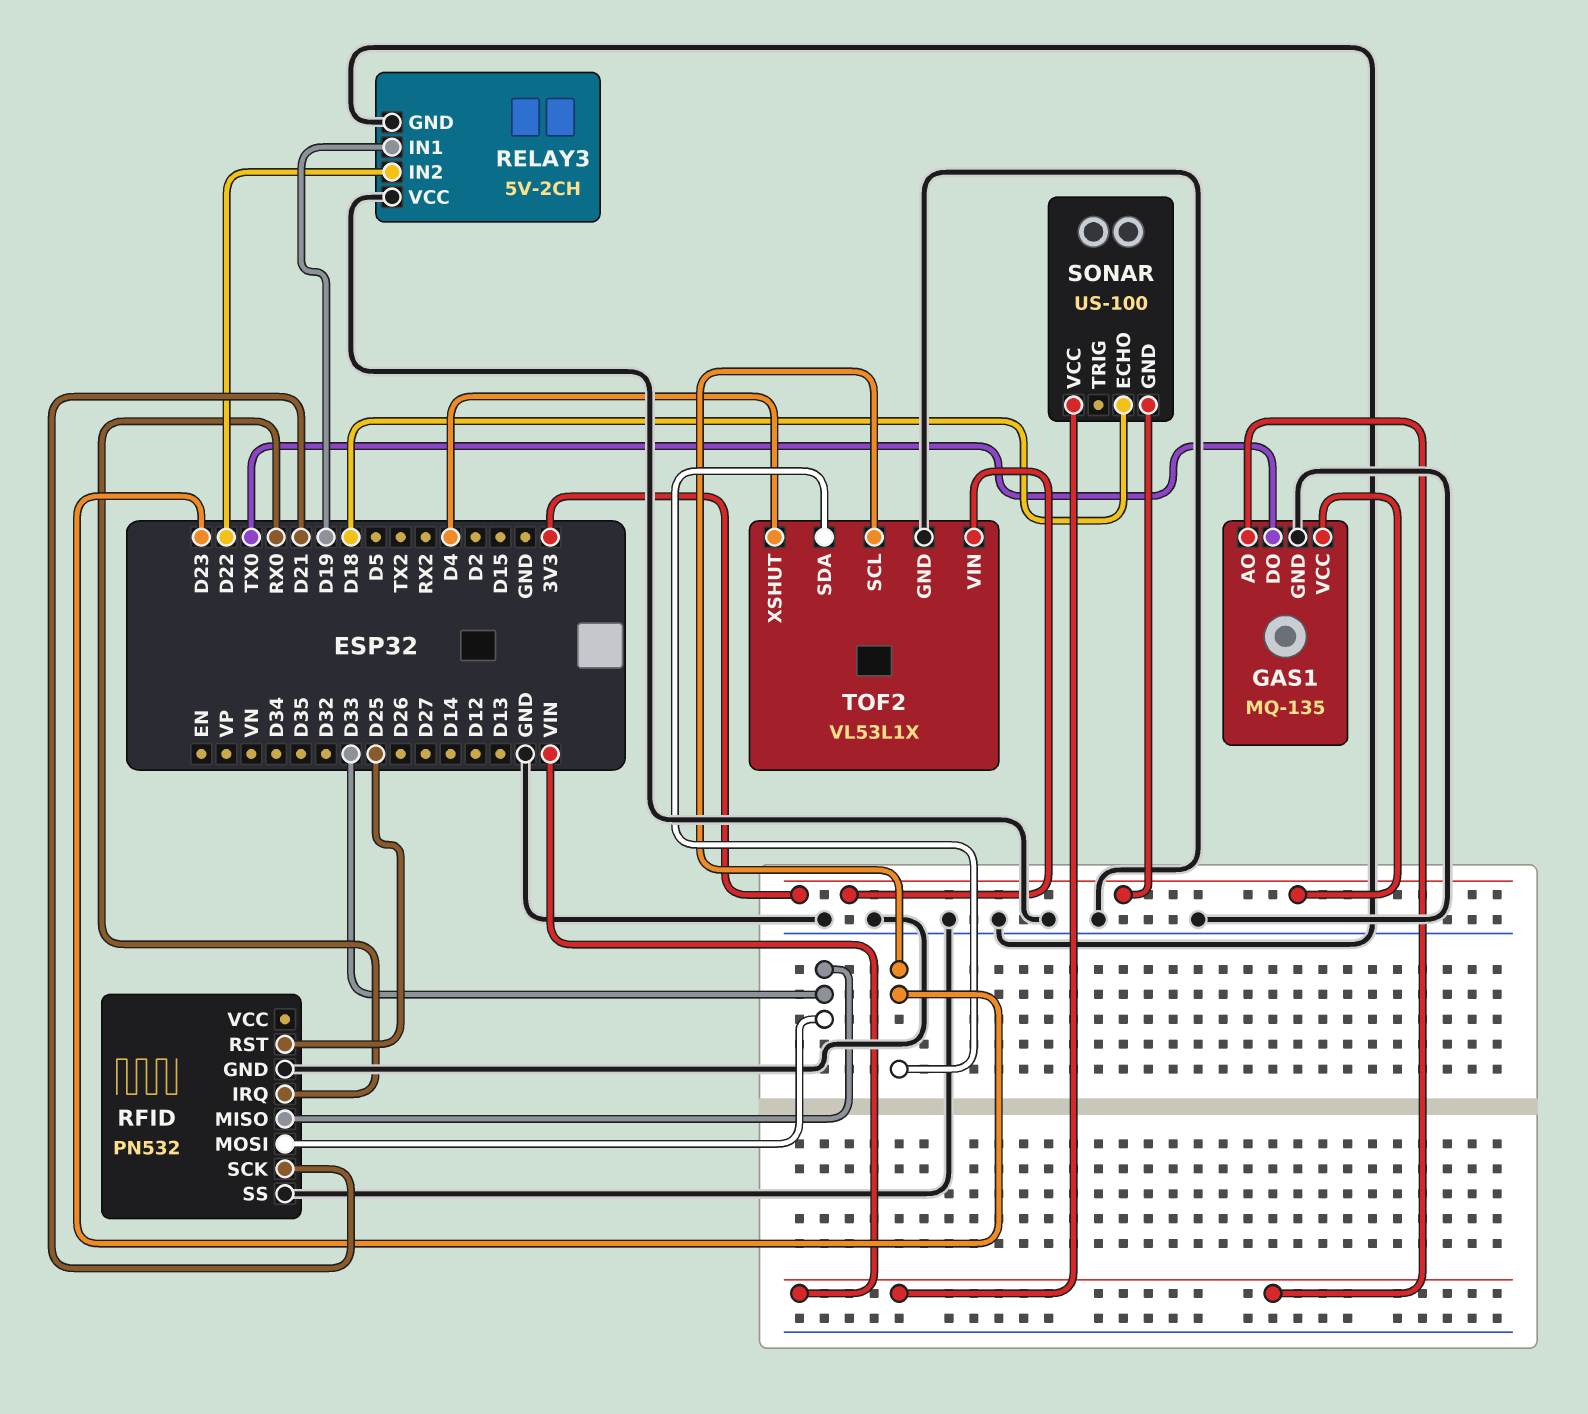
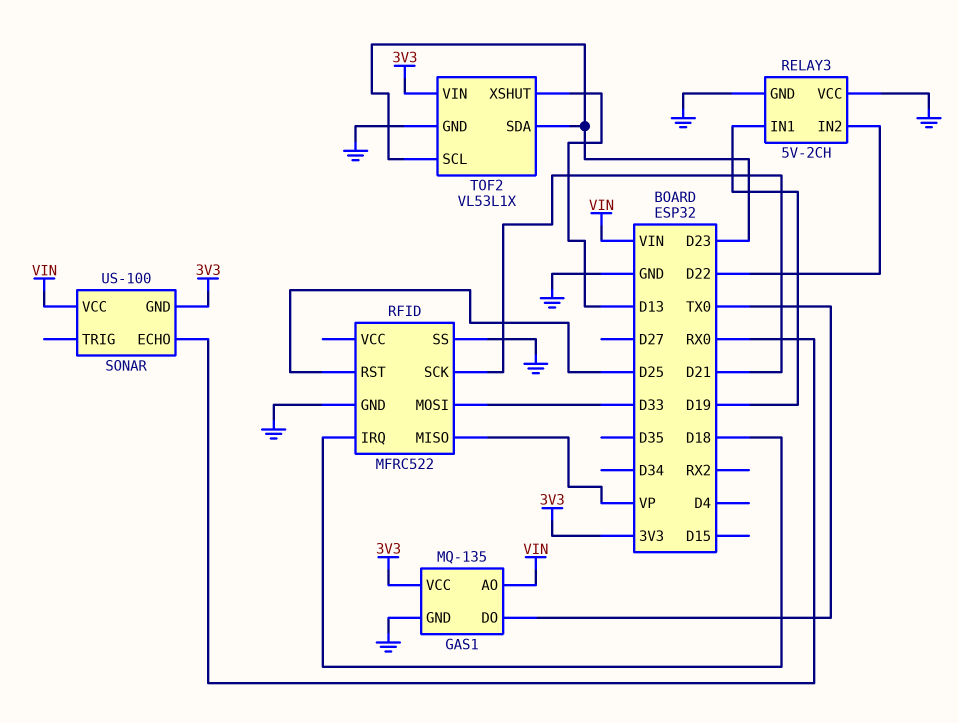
RFID: PN532 -> MFRC522
RFID pin IRQ: RX0 -> D18
RFID pin MISO: D33 -> VP
SONAR pin ECHO: D18 -> RX0
TOF2 pin XSHUT: D4 -> D13

